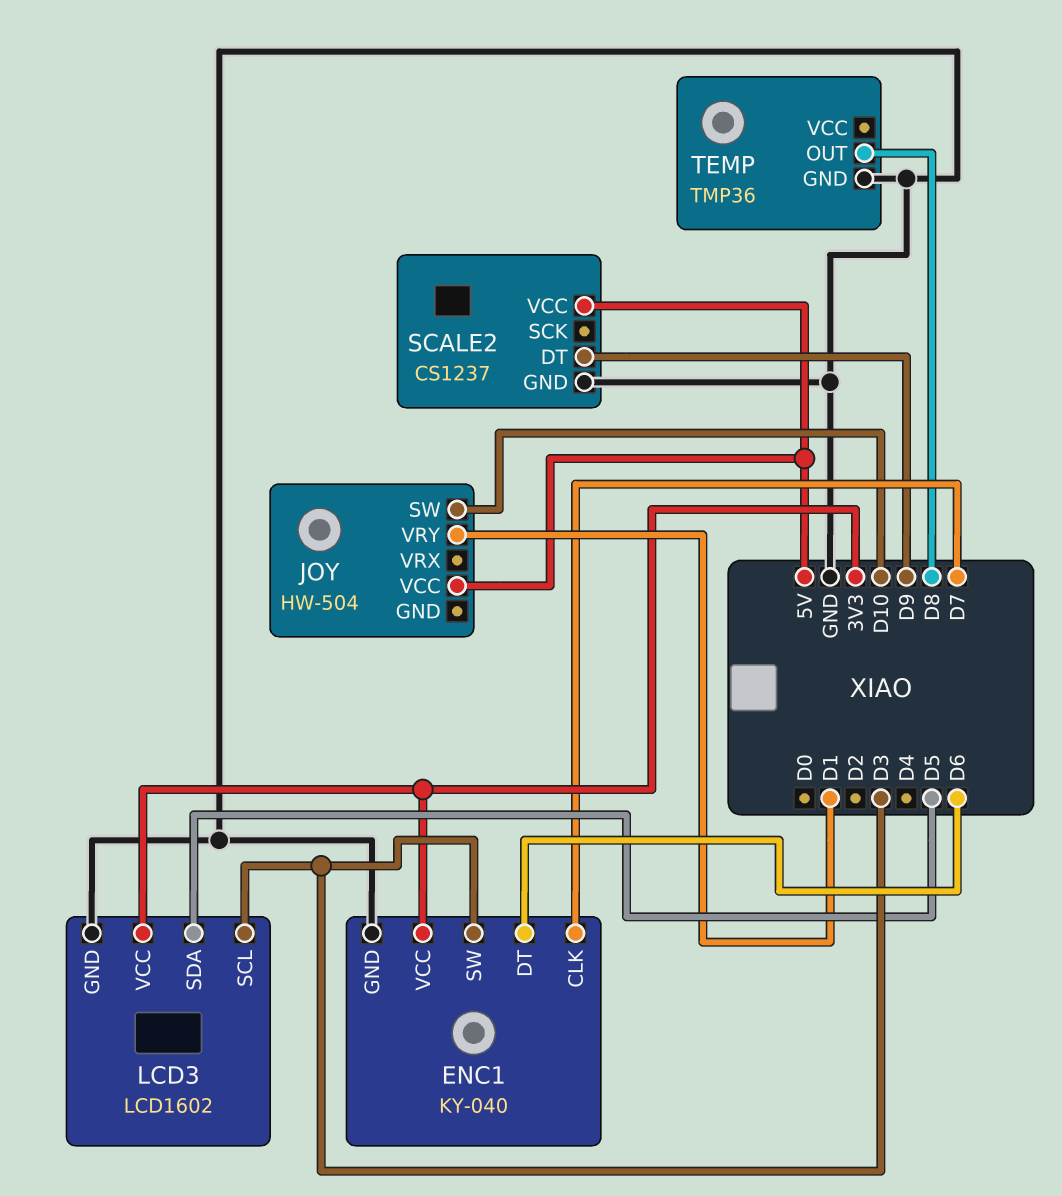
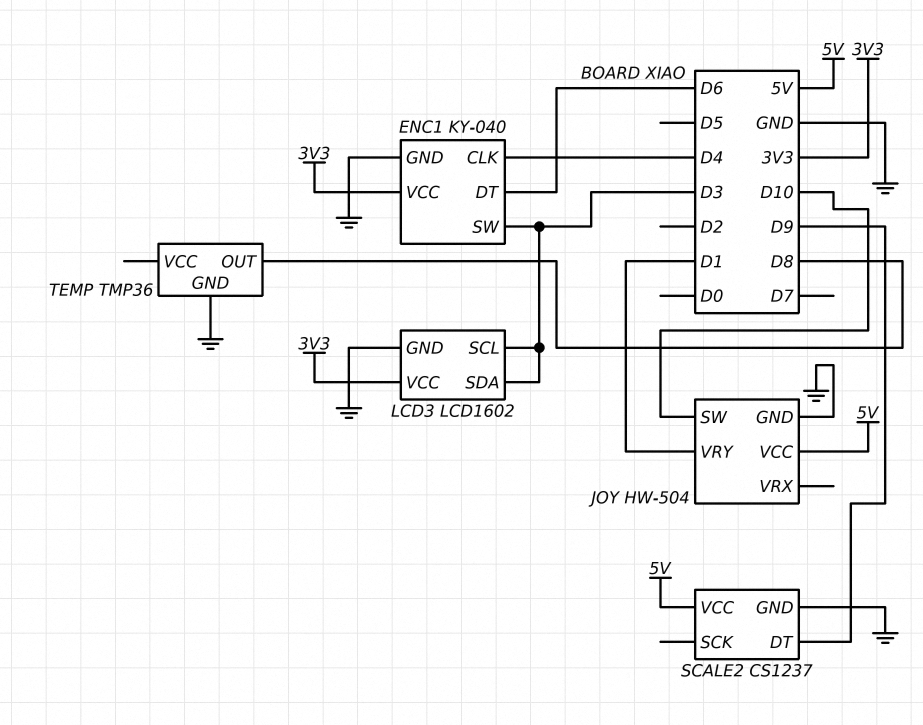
ENC1 pin CLK: D7 -> D4
JOY pin GND: none -> GND
LCD3 pin SDA: D5 -> D3

